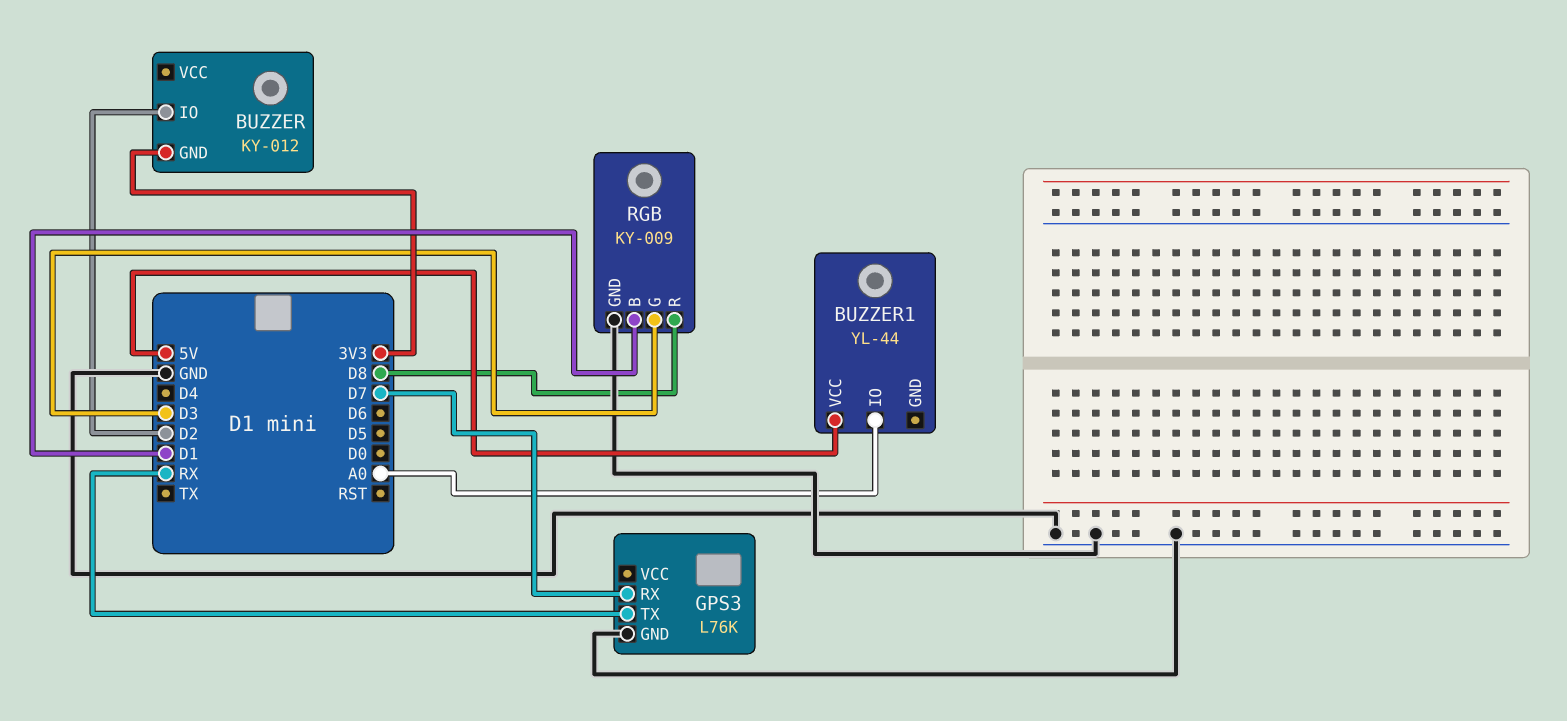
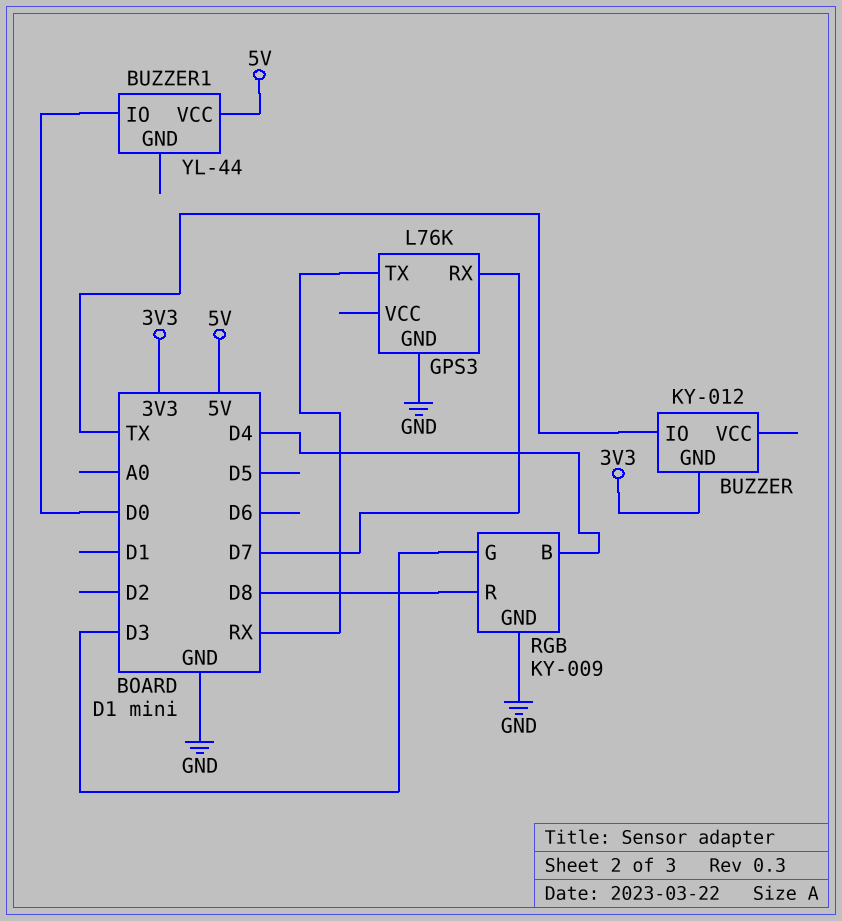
BUZZER pin IO: D2 -> TX
BUZZER1 pin IO: A0 -> D0
RGB pin B: D1 -> D4

